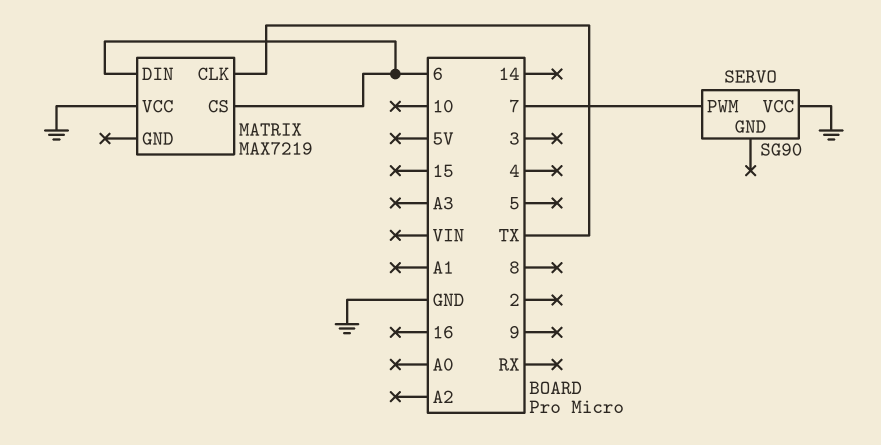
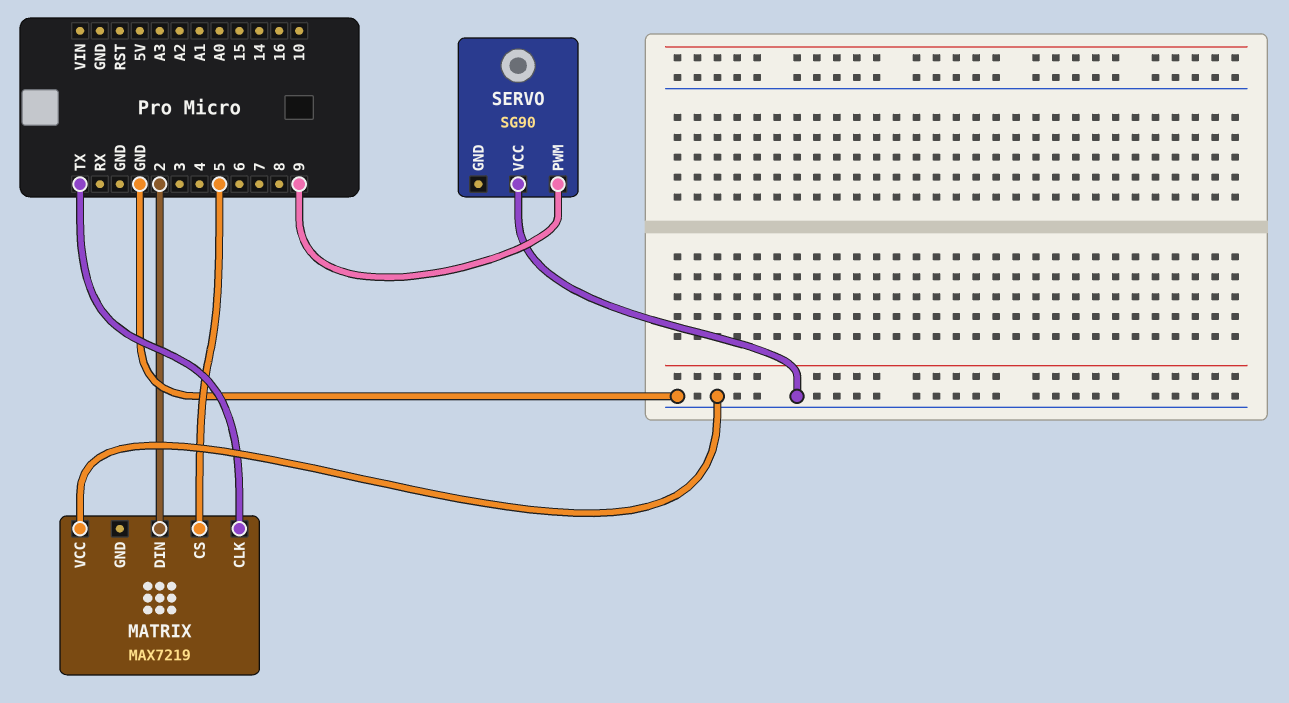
MATRIX pin CS: 6 -> 5
MATRIX pin DIN: 6 -> 2
SERVO pin PWM: 7 -> 9

